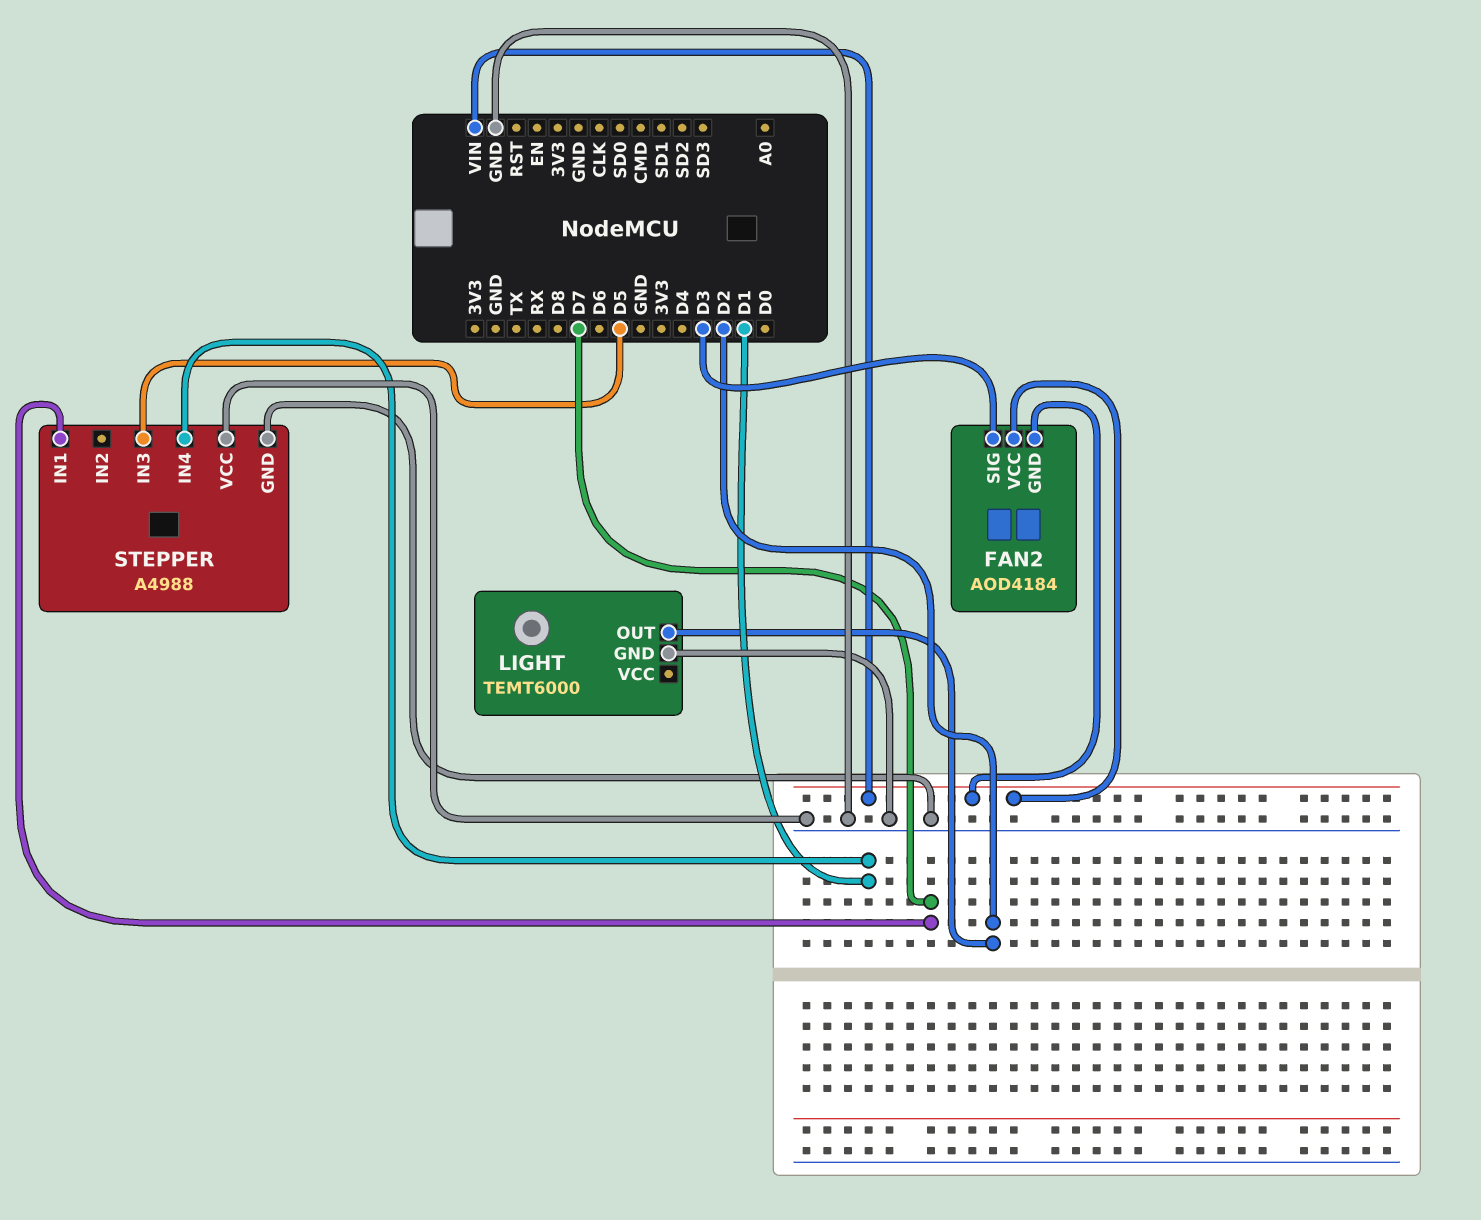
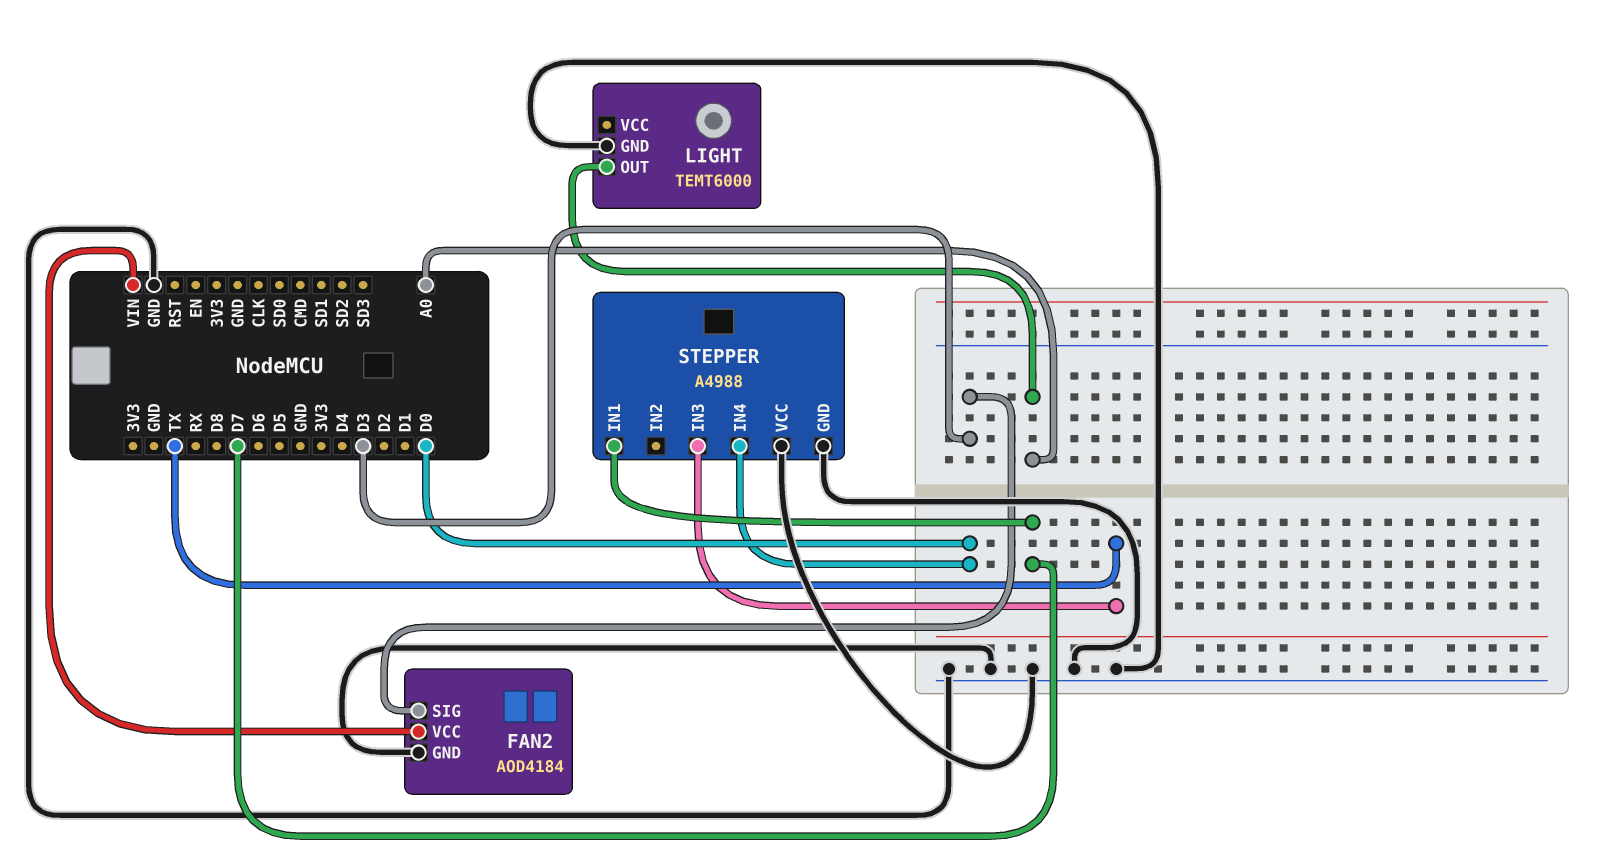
FAN2 pin GND: VIN -> GND
LIGHT pin OUT: D2 -> A0
STEPPER pin IN3: D5 -> TX
STEPPER pin IN4: D1 -> D0

